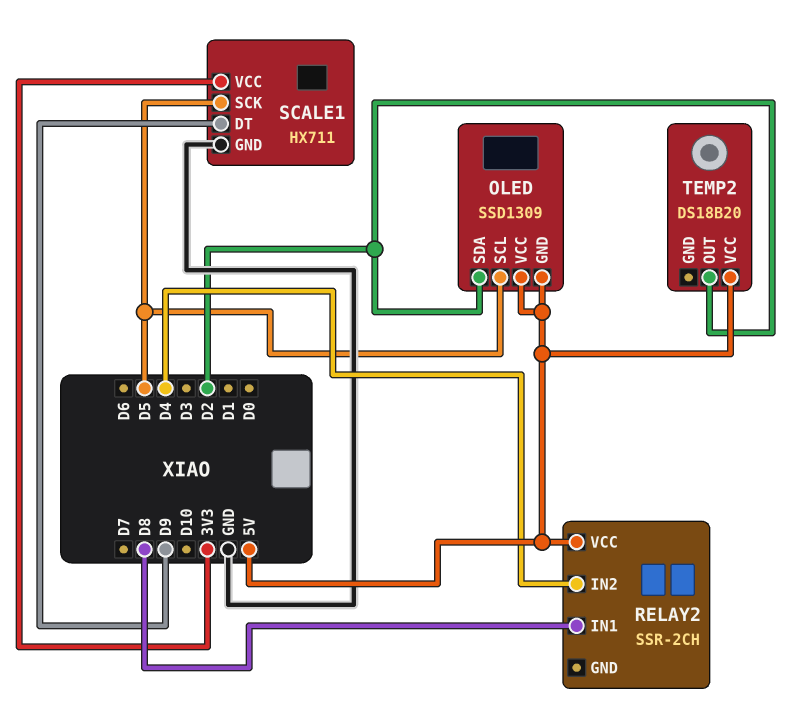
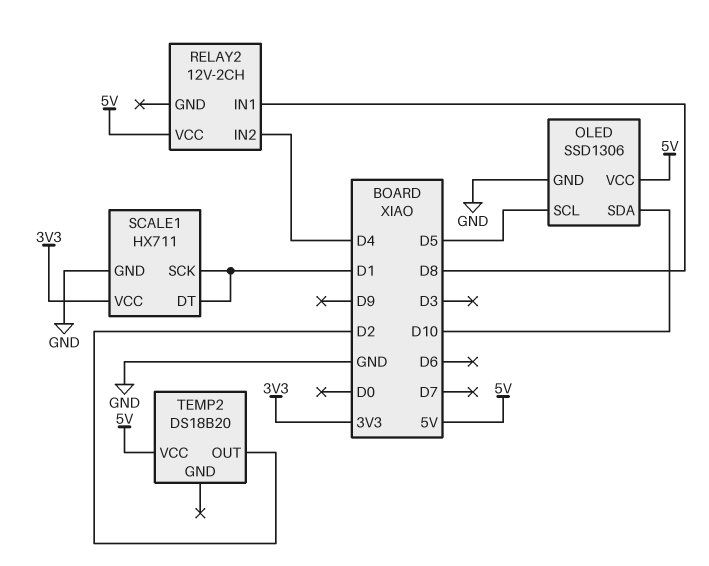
OLED: SSD1309 -> SSD1306
OLED pin GND: 5V -> GND
OLED pin SDA: D2 -> D10
RELAY2: SSR-2CH -> 12V-2CH
SCALE1 pin DT: D9 -> D1
SCALE1 pin SCK: D5 -> D1

